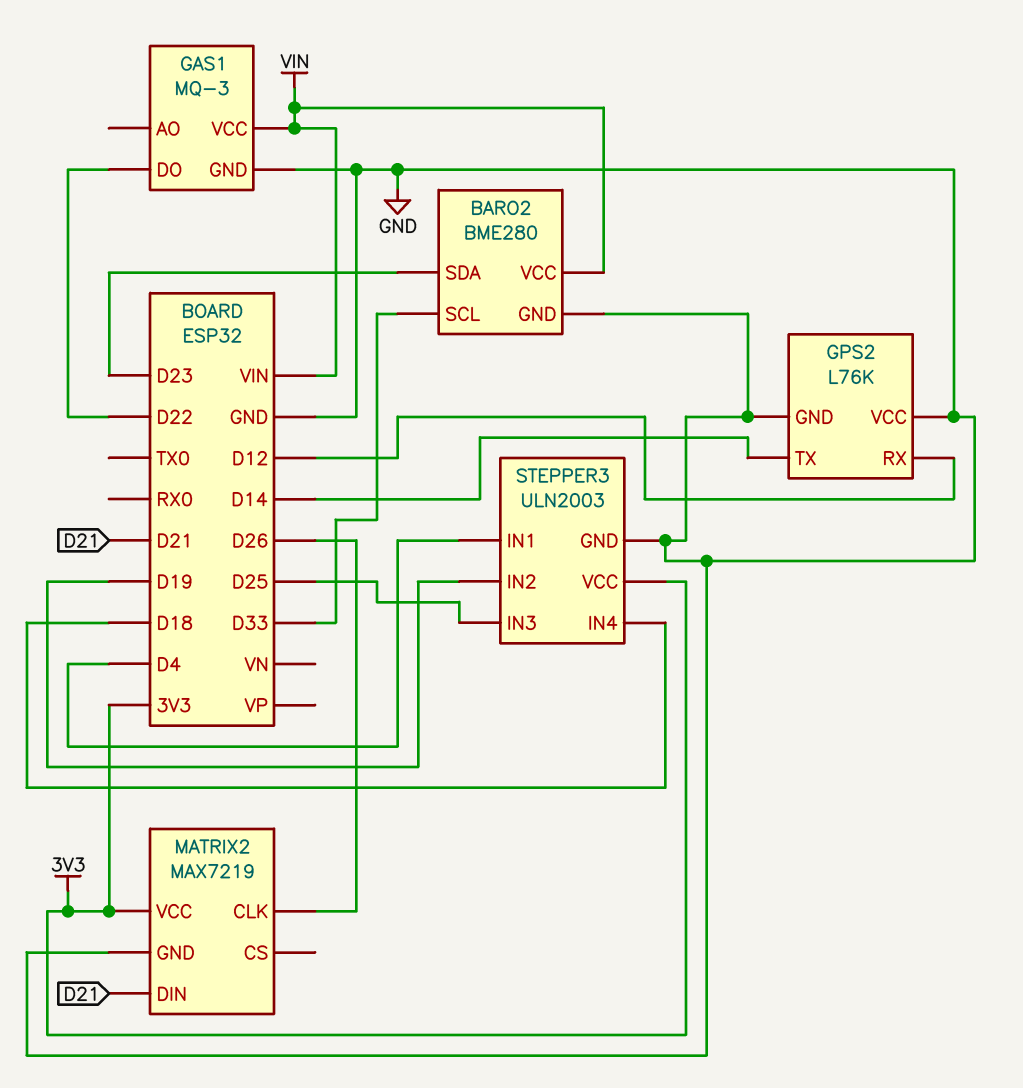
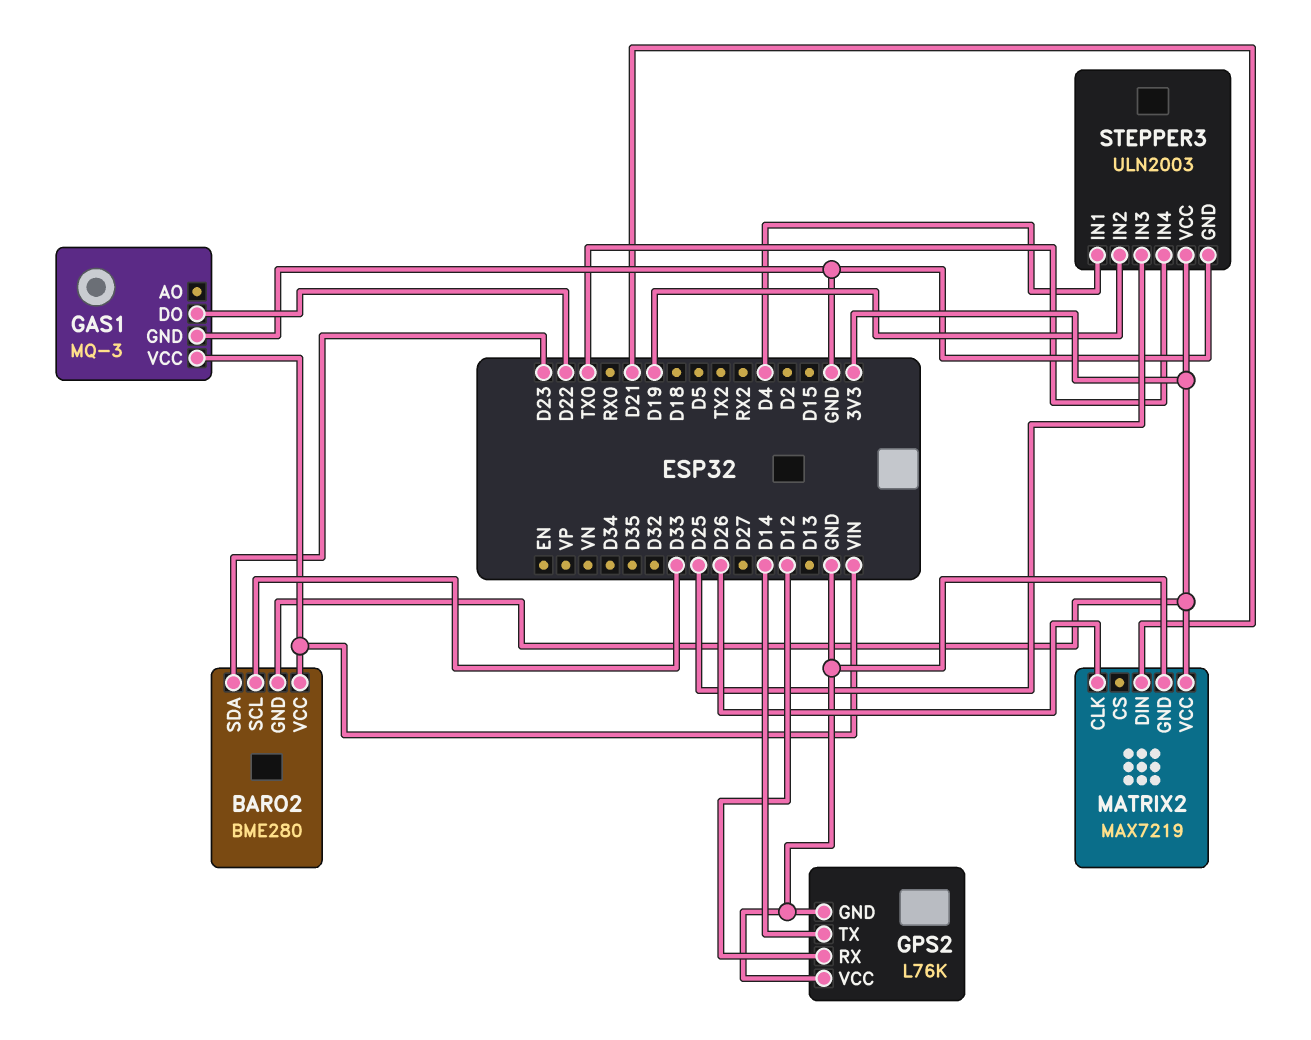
BARO2 pin GND: GND -> 3V3
STEPPER3 pin IN4: D18 -> TX0

